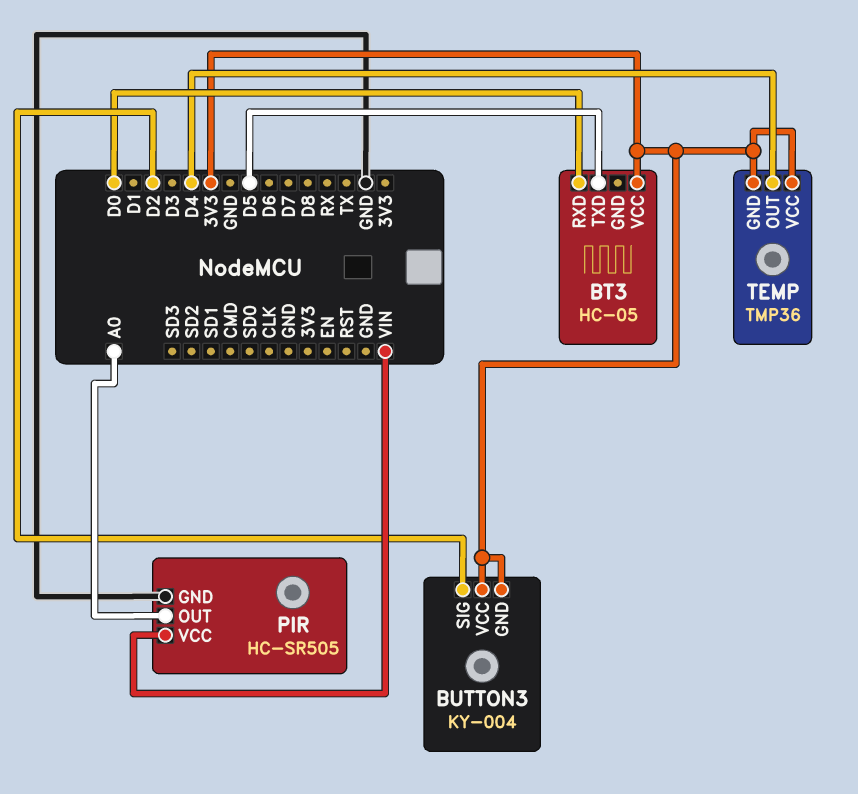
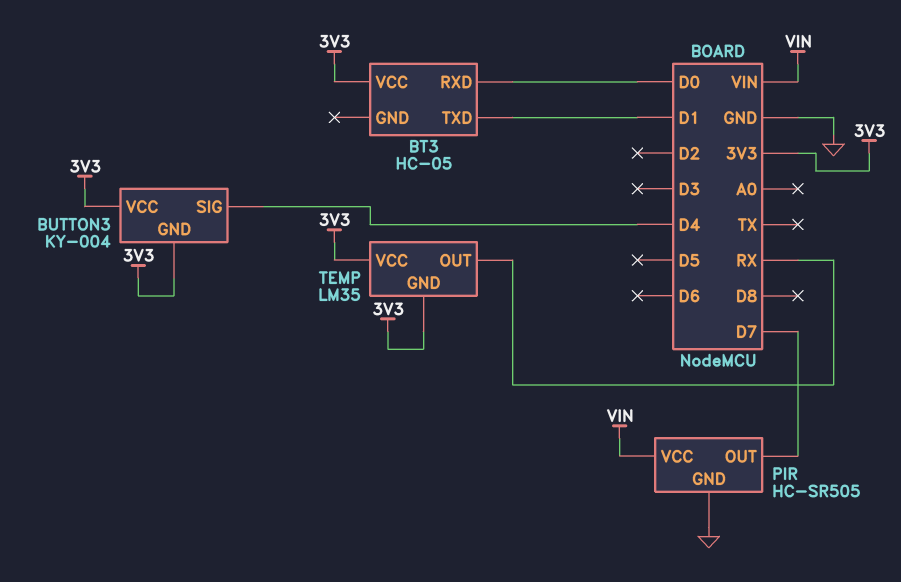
BT3 pin TXD: D5 -> D1
BUTTON3 pin SIG: D2 -> D4
PIR pin OUT: A0 -> D7
TEMP: TMP36 -> LM35
TEMP pin OUT: D4 -> RX

